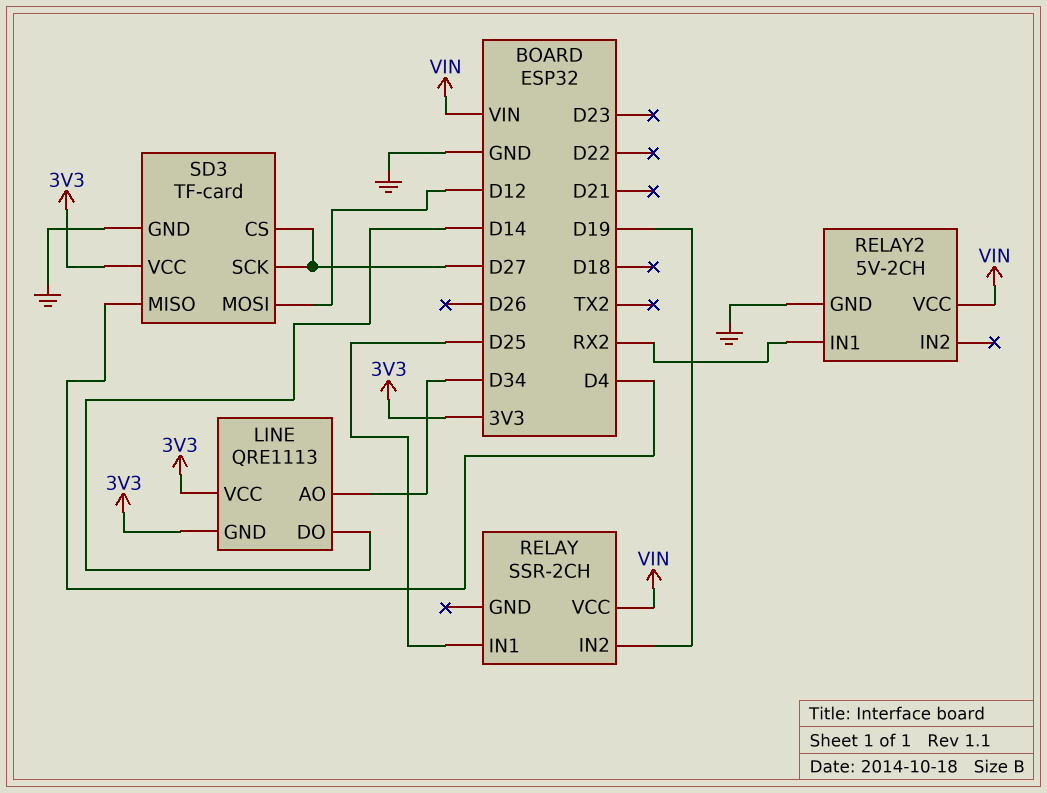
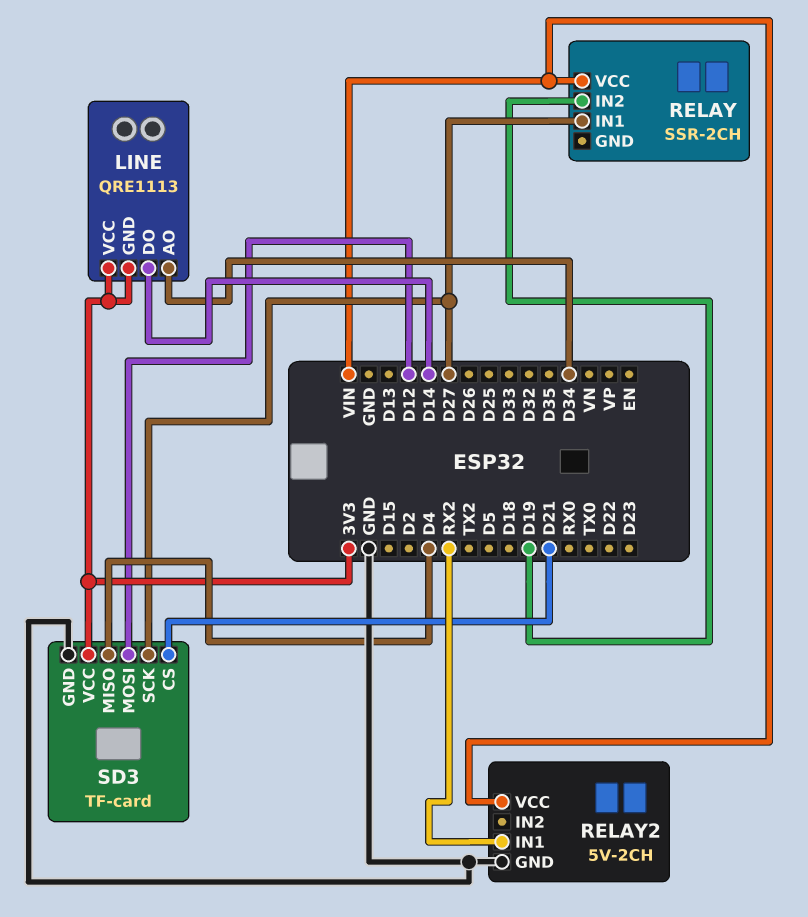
RELAY pin IN1: D25 -> D27
SD3 pin CS: D27 -> D21

